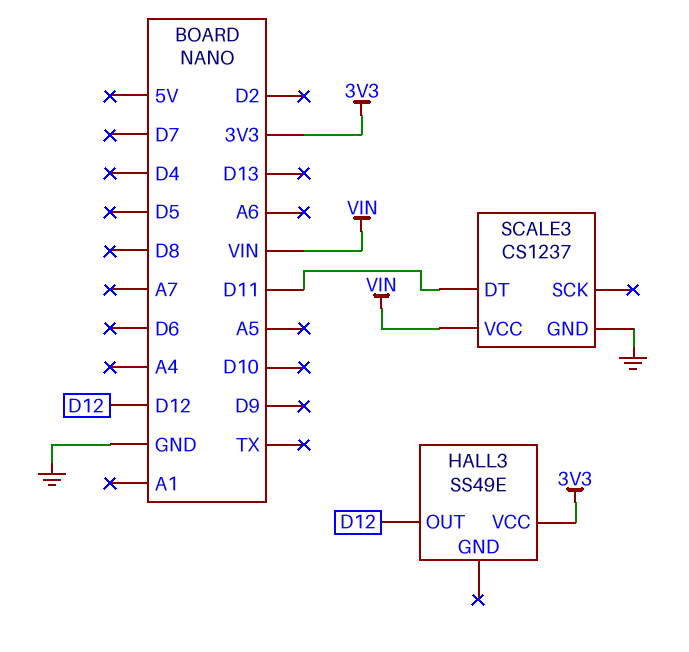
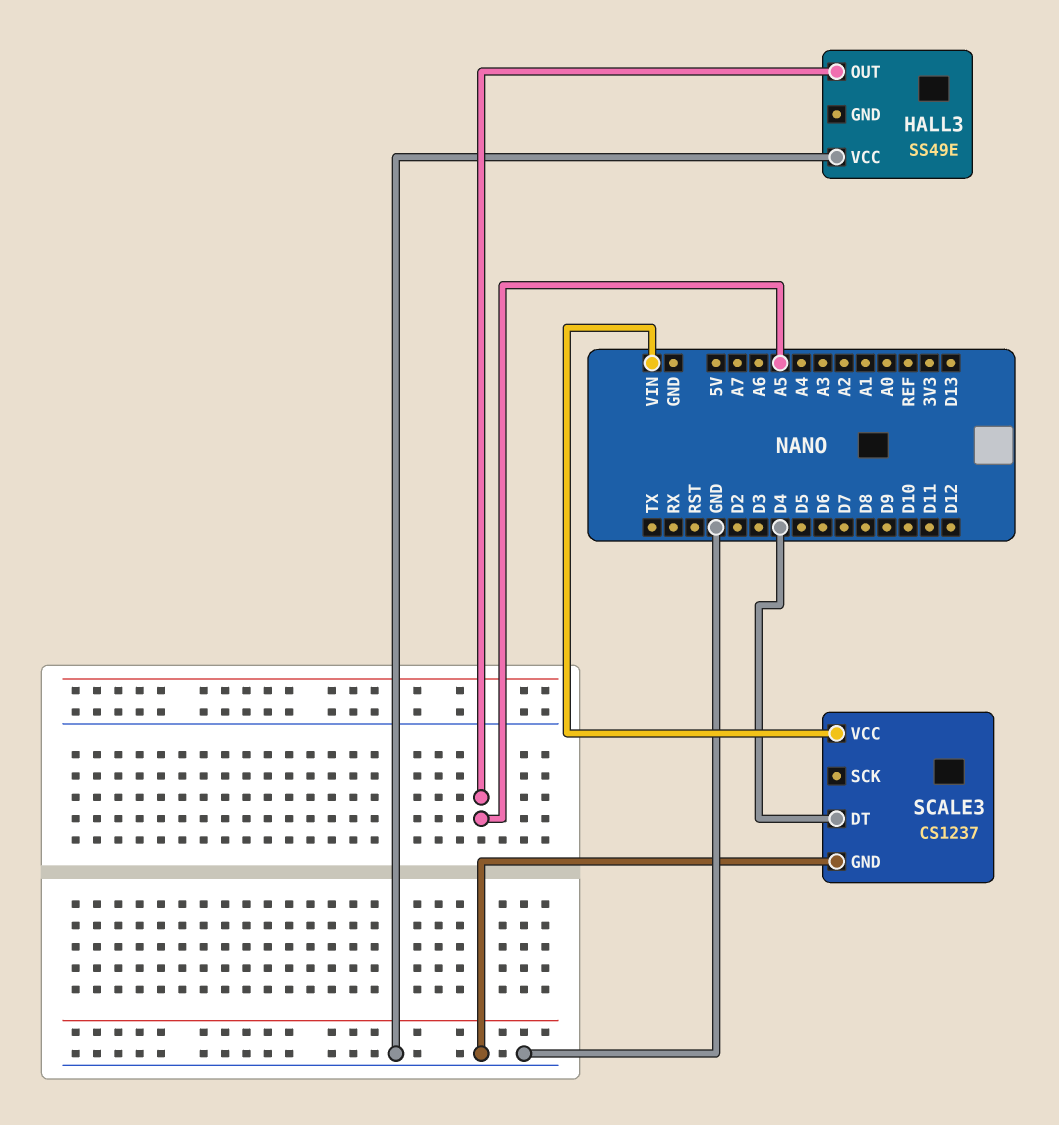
HALL3 pin OUT: D12 -> A5
HALL3 pin VCC: 3V3 -> GND
SCALE3 pin DT: D11 -> D4

